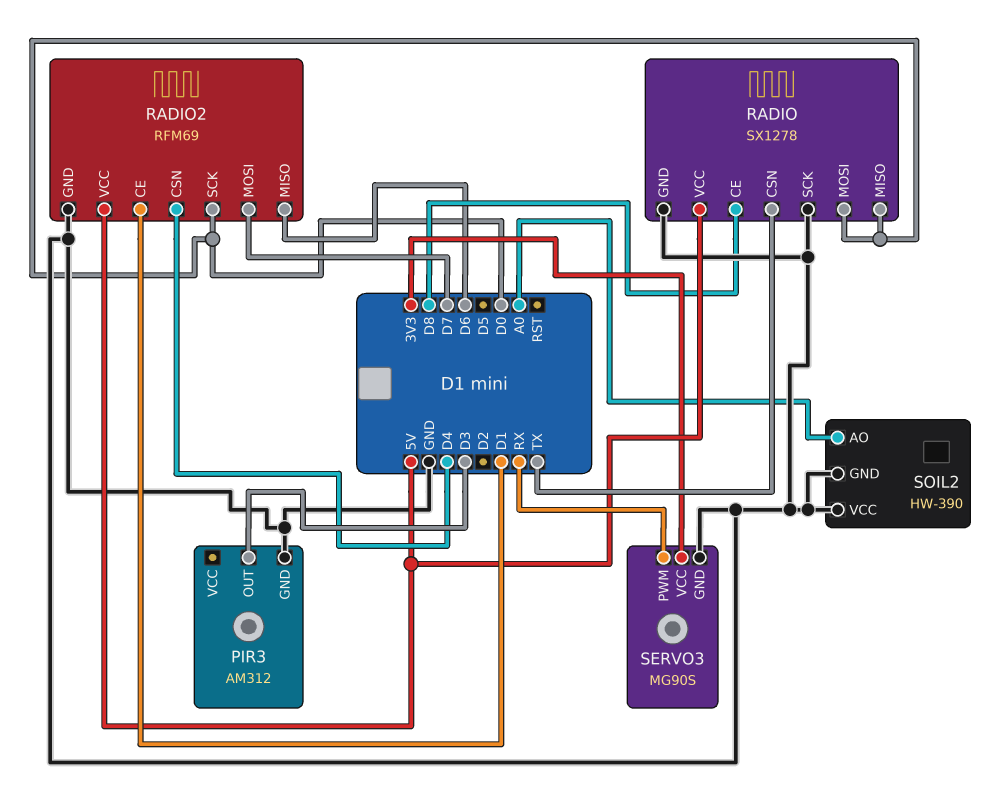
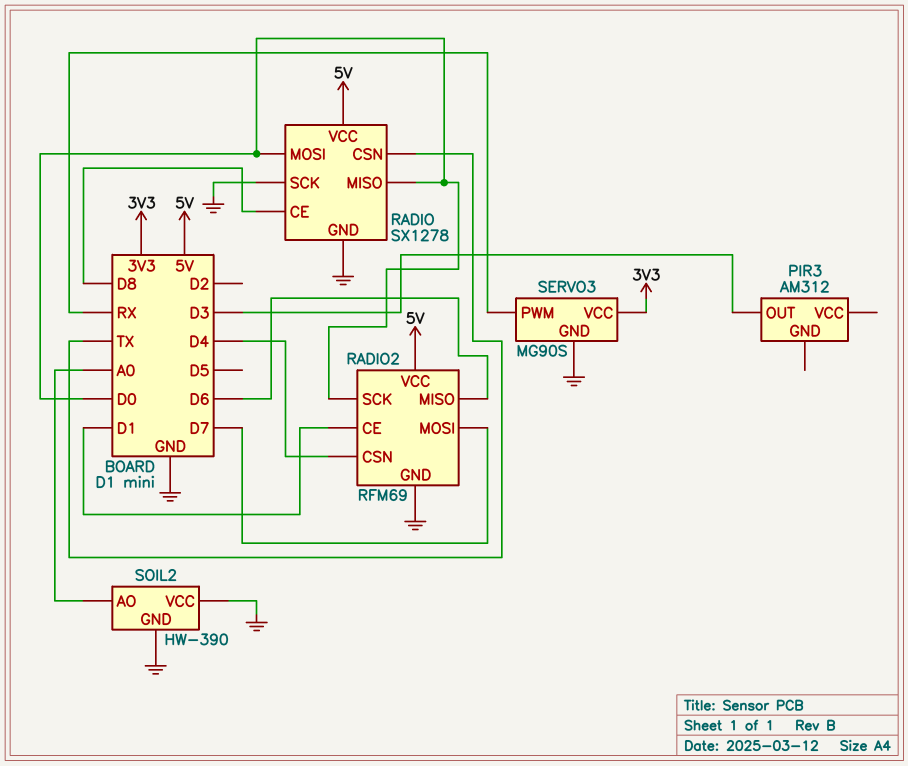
PIR3 pin GND: GND -> none

